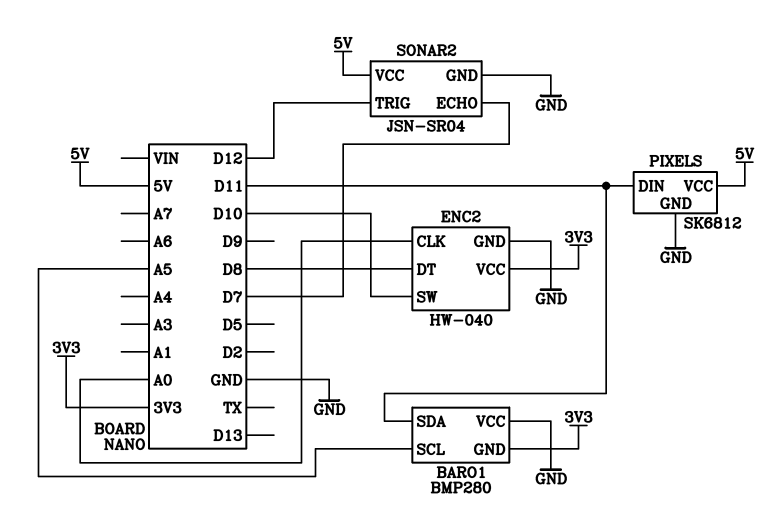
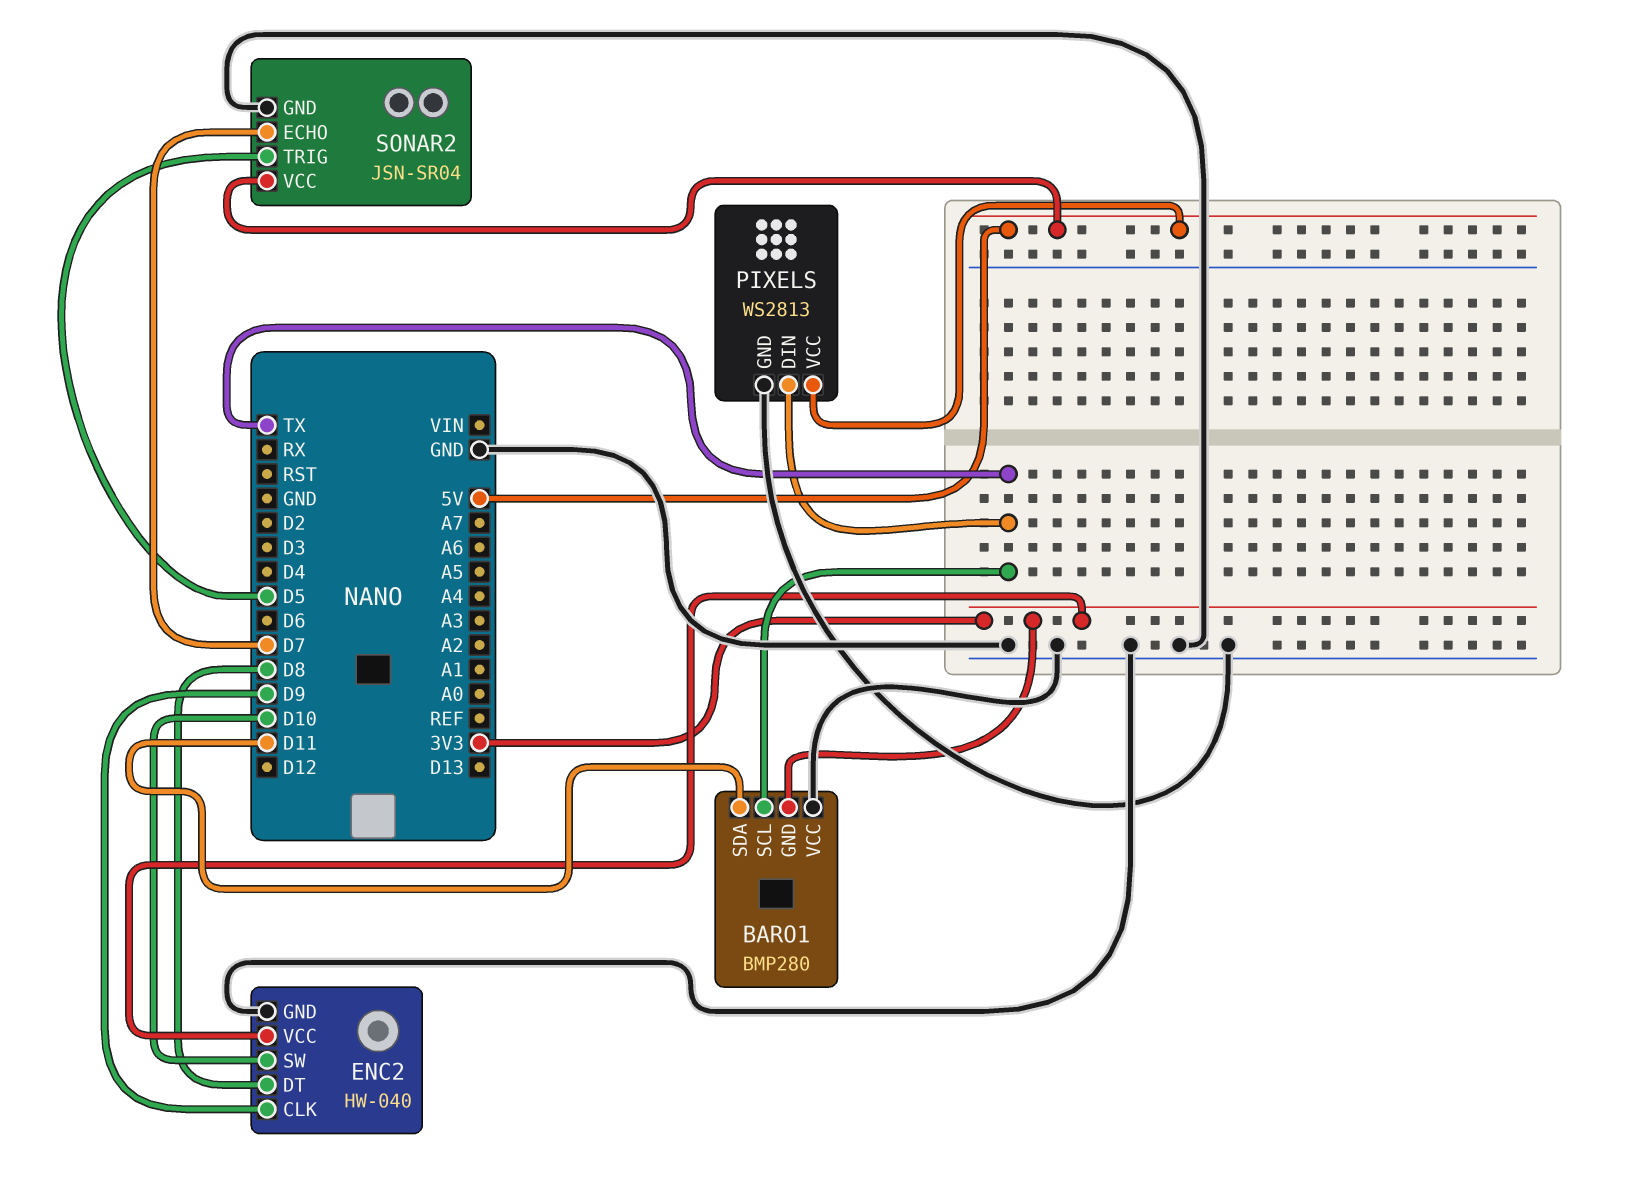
BARO1 pin SCL: A5 -> TX
ENC2 pin CLK: A0 -> D9
PIXELS: SK6812 -> WS2813
PIXELS pin DIN: D11 -> TX
SONAR2 pin TRIG: D12 -> D5

